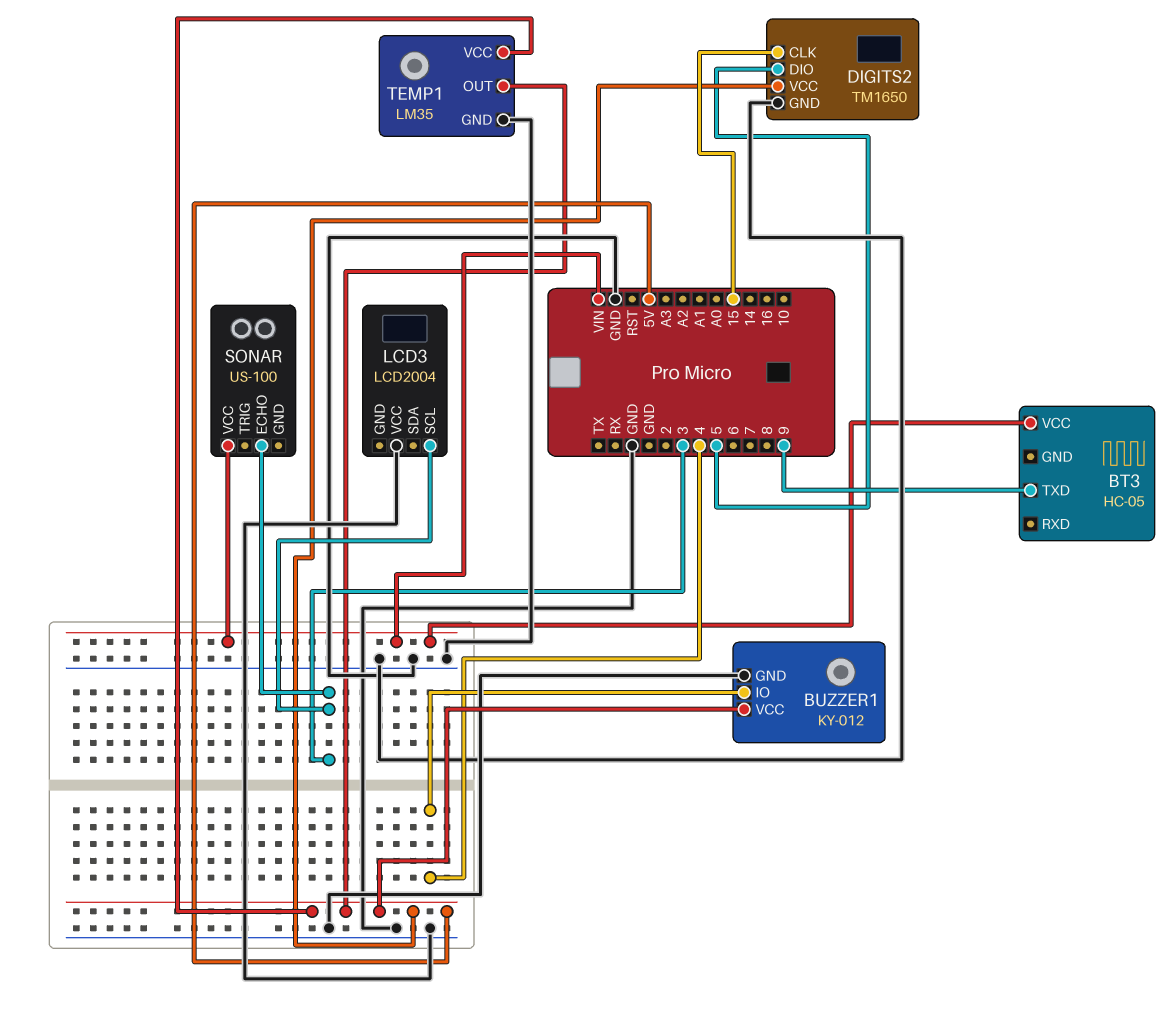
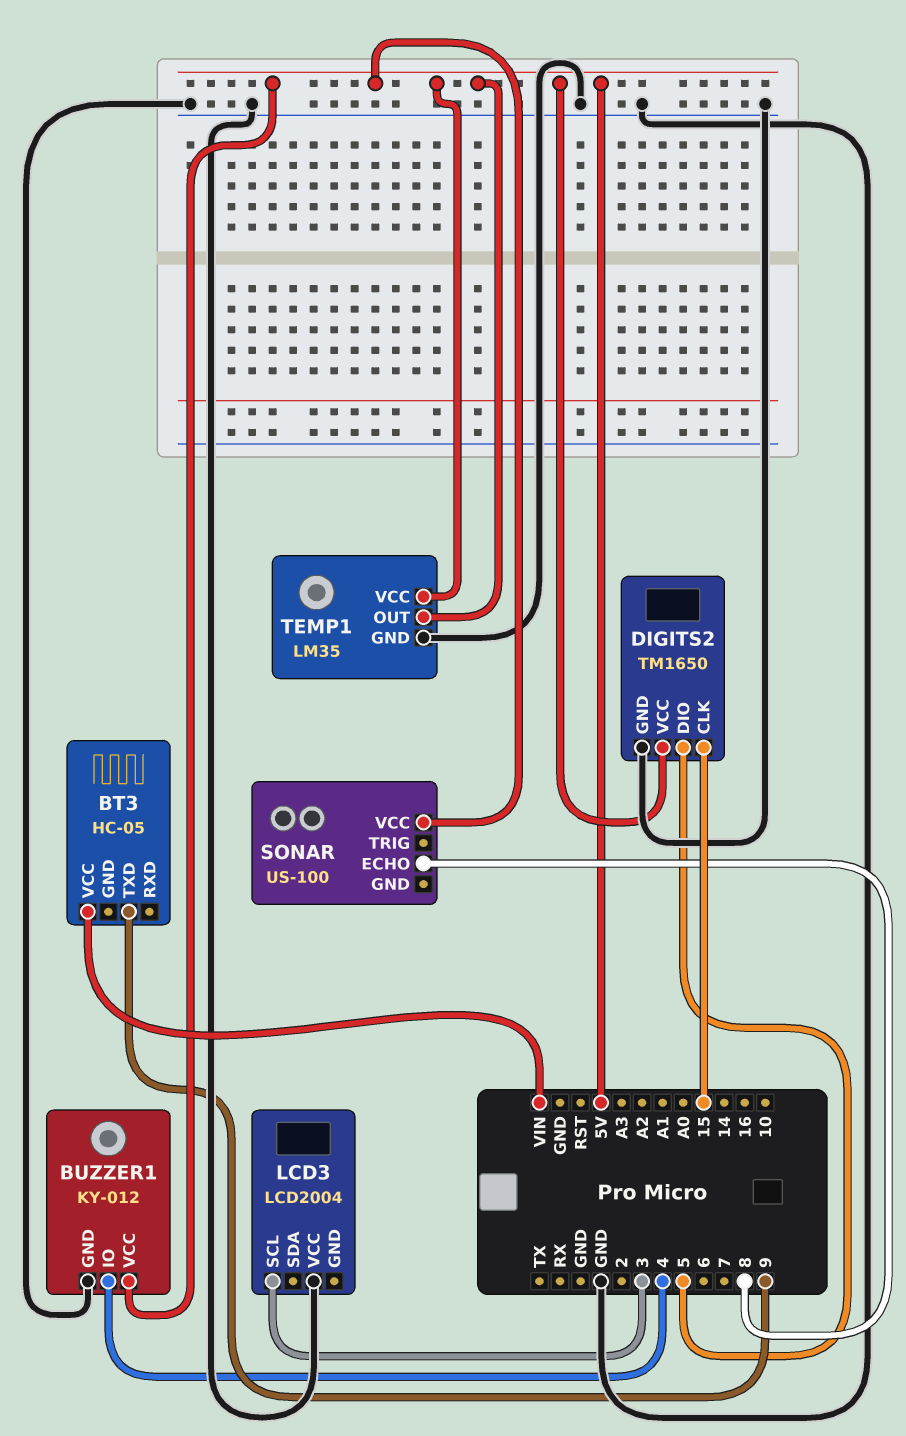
SONAR pin ECHO: 3 -> 8
SONAR pin VCC: VIN -> 5V

